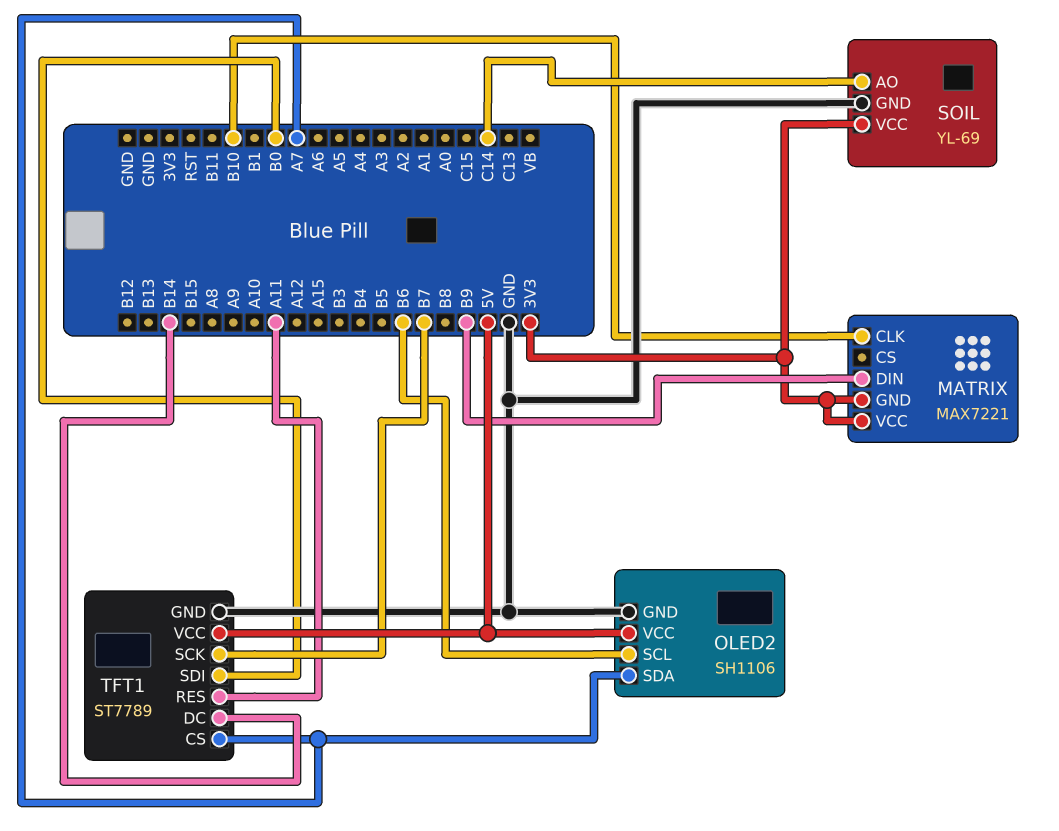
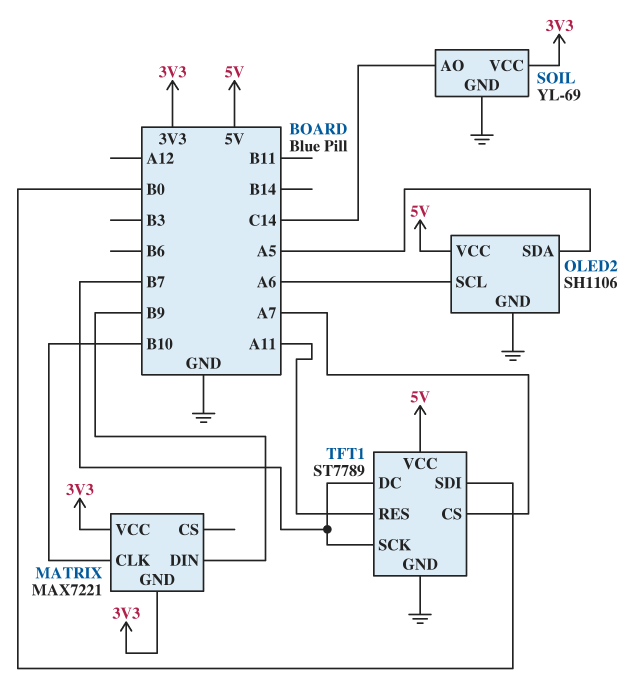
OLED2 pin SCL: B6 -> A6
OLED2 pin SDA: A7 -> A5
TFT1 pin DC: B14 -> B7

